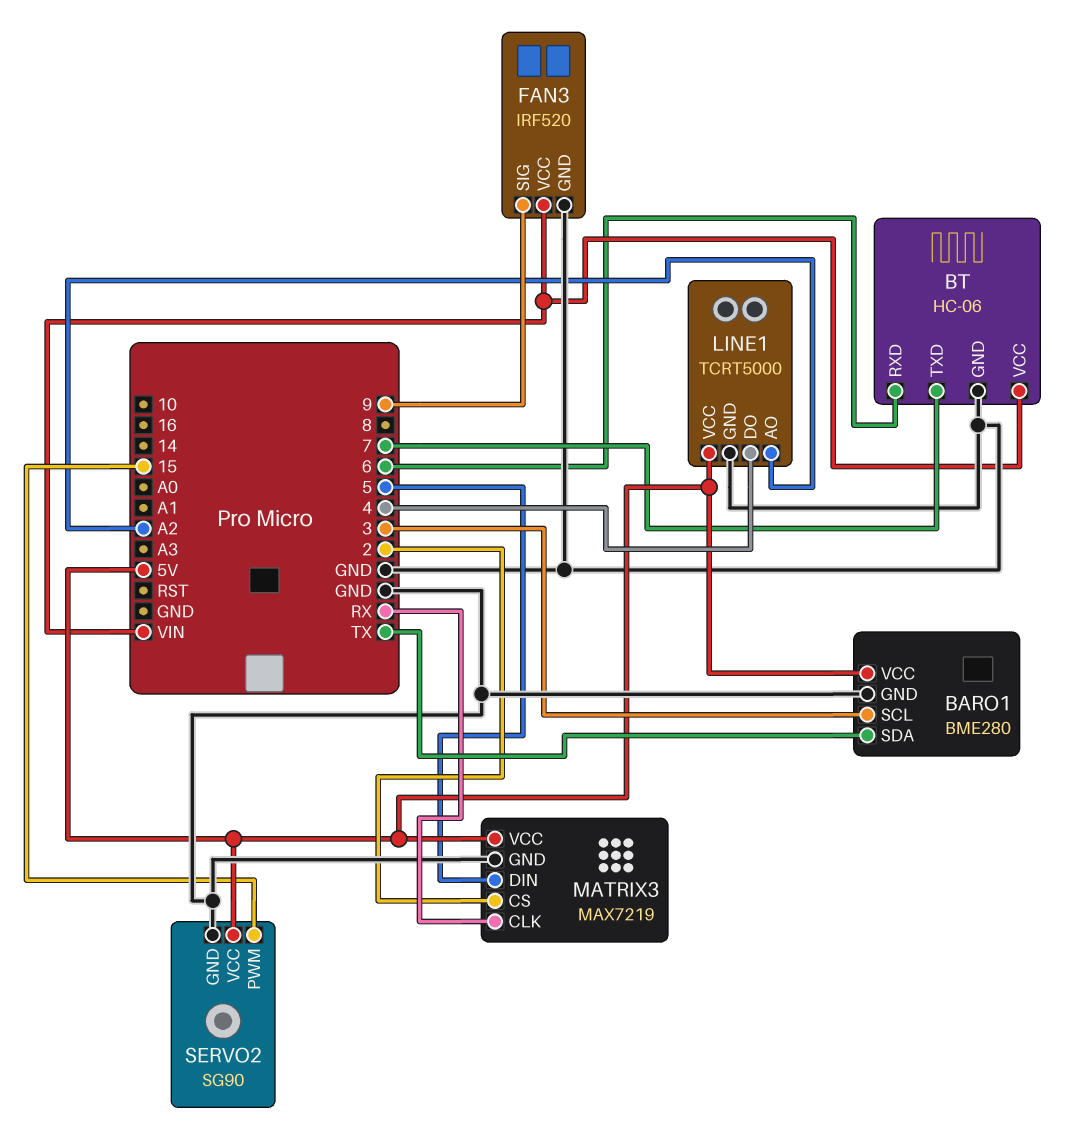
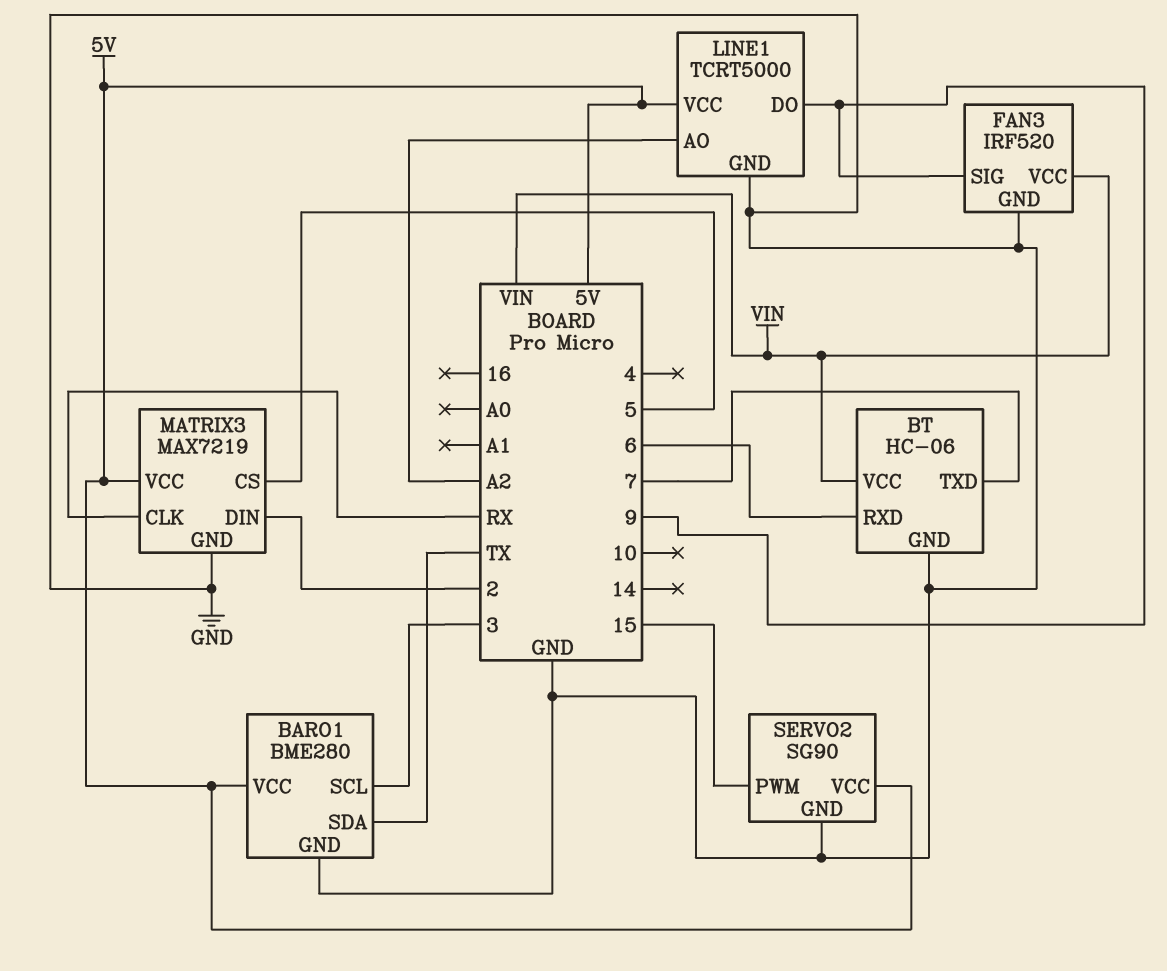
LINE1 pin DO: 4 -> 9
MATRIX3 pin CS: 2 -> 5
MATRIX3 pin DIN: 5 -> 2

